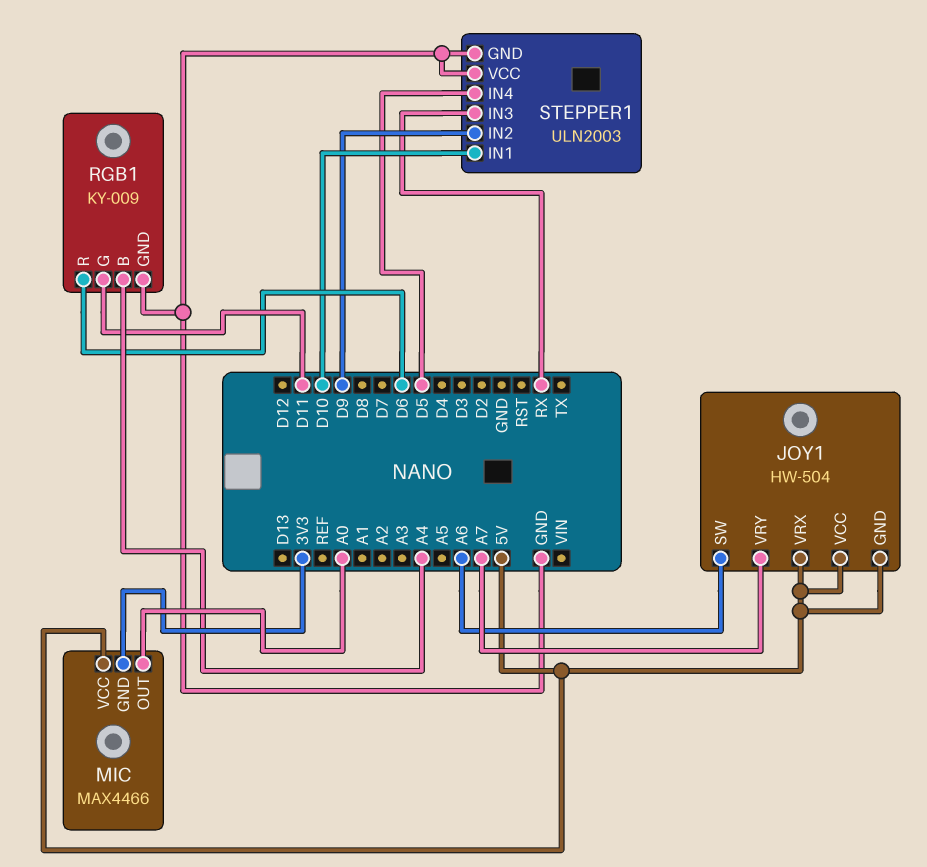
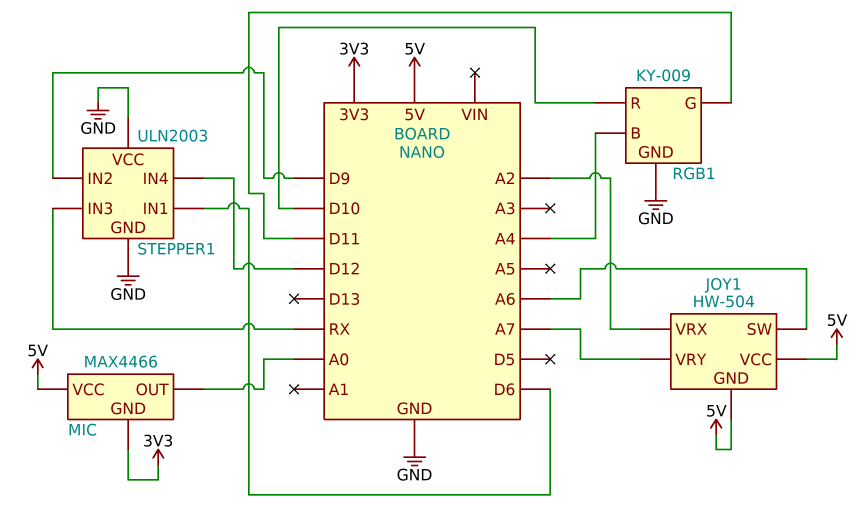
JOY1 pin VRX: 5V -> A2
RGB1 pin R: D6 -> D10
STEPPER1 pin IN1: D10 -> D6
STEPPER1 pin IN4: D5 -> D12

